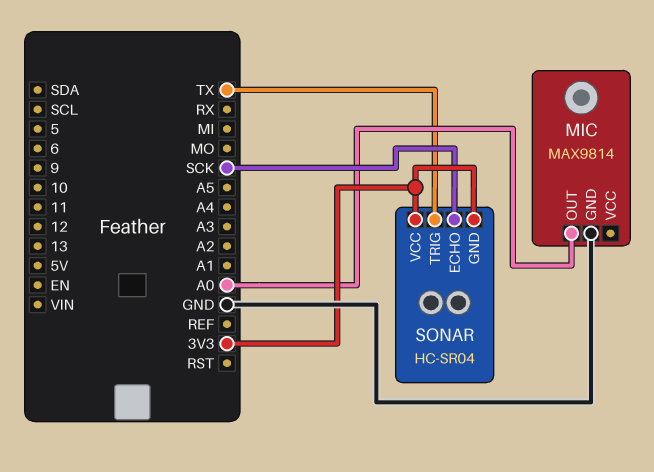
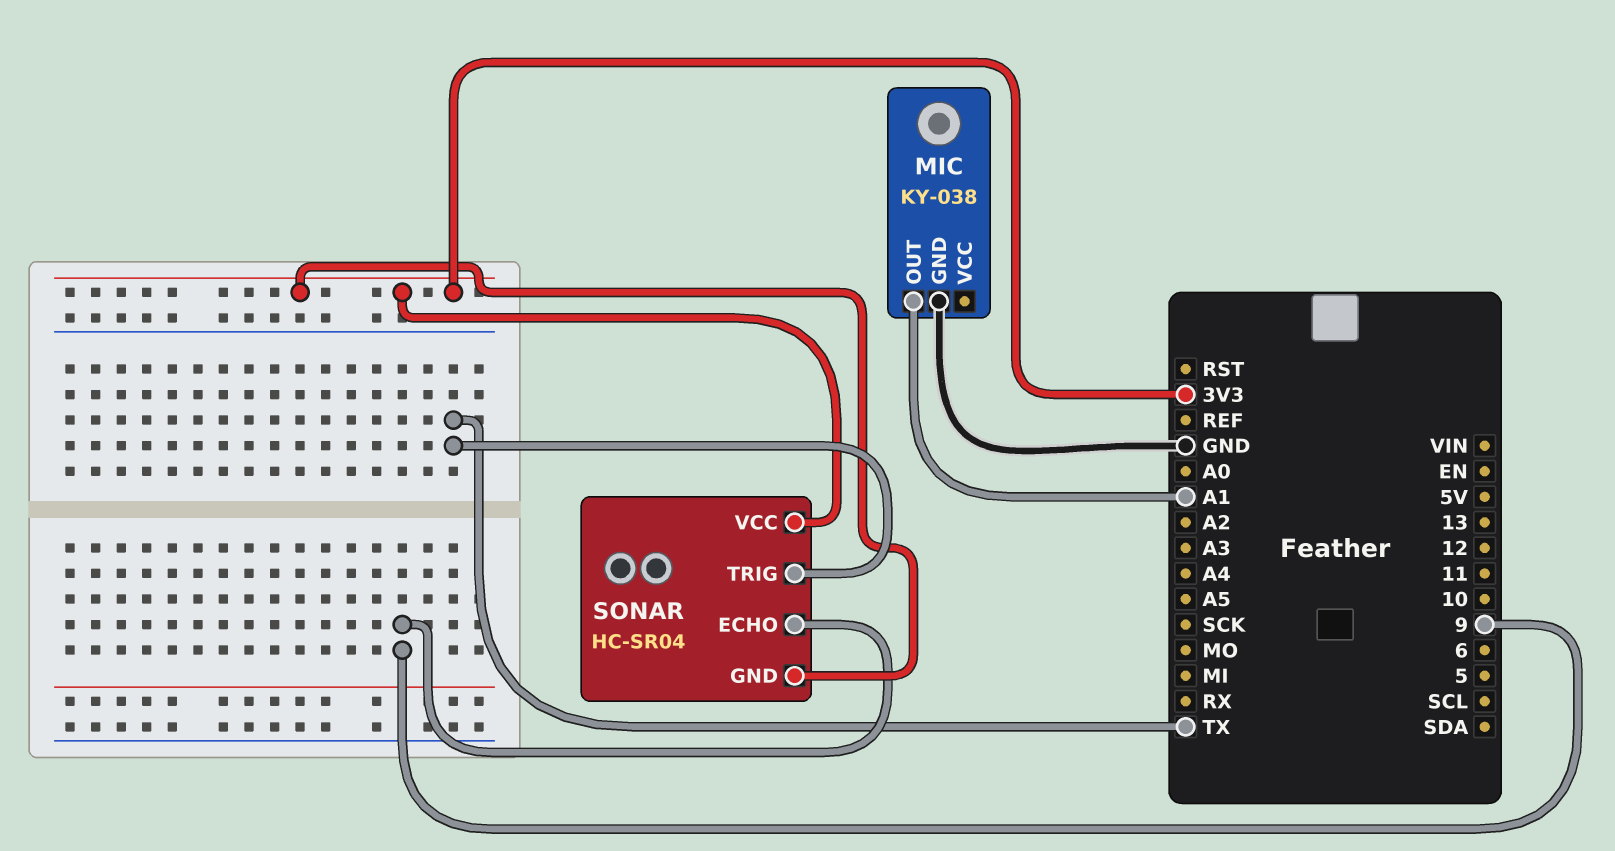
MIC: MAX9814 -> KY-038
MIC pin OUT: A0 -> A1
SONAR pin ECHO: SCK -> 9

